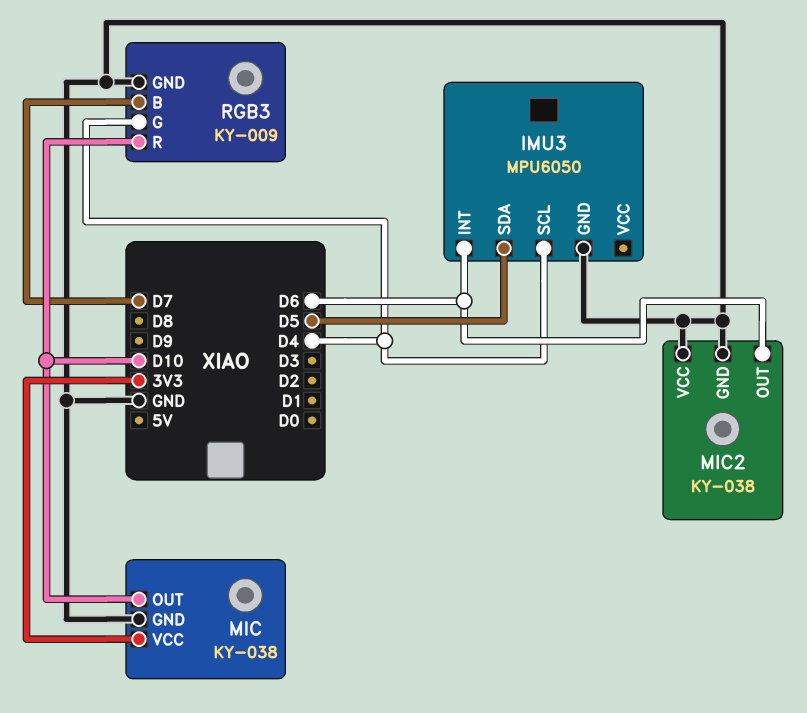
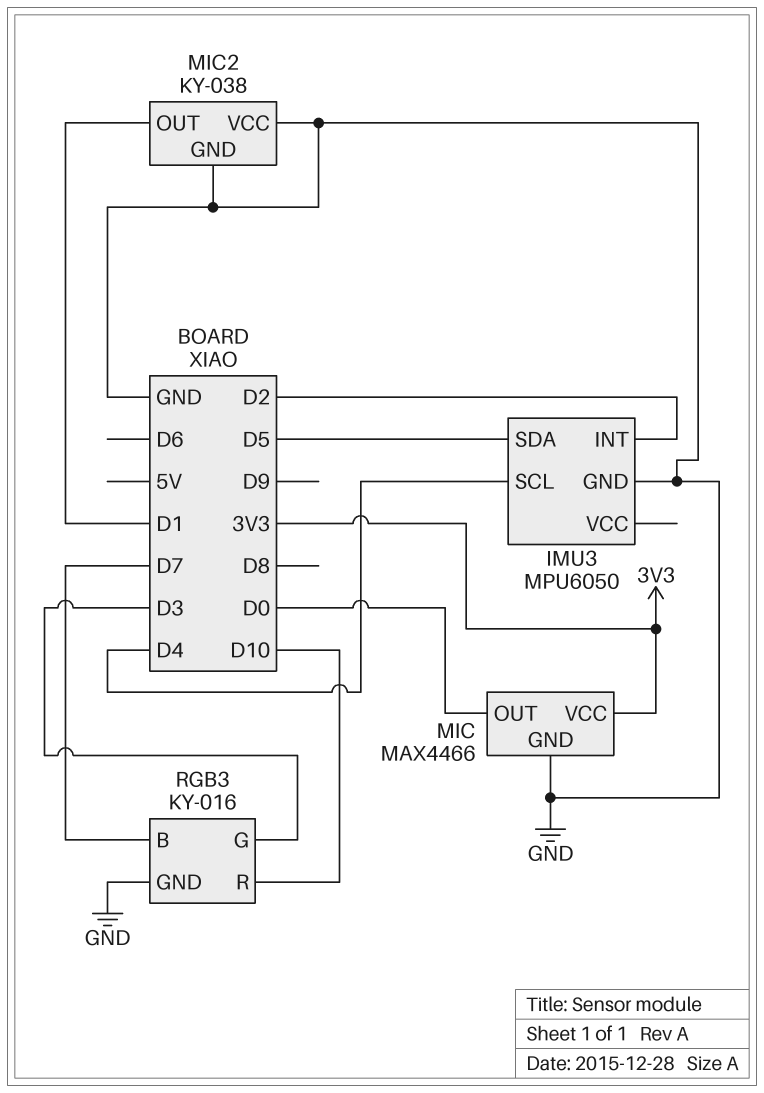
IMU3 pin INT: D6 -> D2
MIC: KY-038 -> MAX4466
MIC pin OUT: D10 -> D0
MIC2 pin OUT: D6 -> D1
RGB3: KY-009 -> KY-016
RGB3 pin G: D4 -> D3

